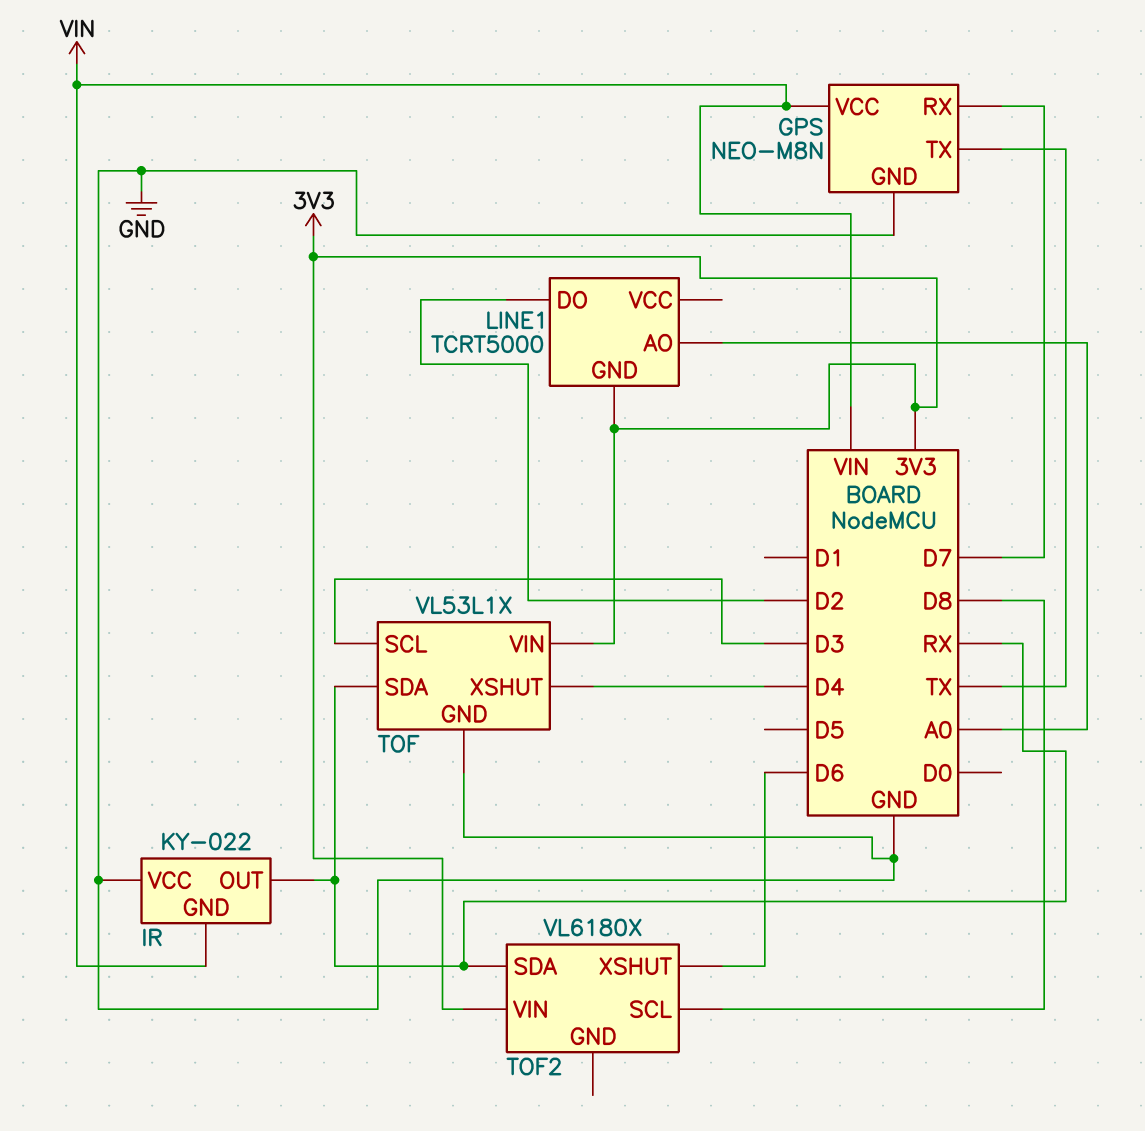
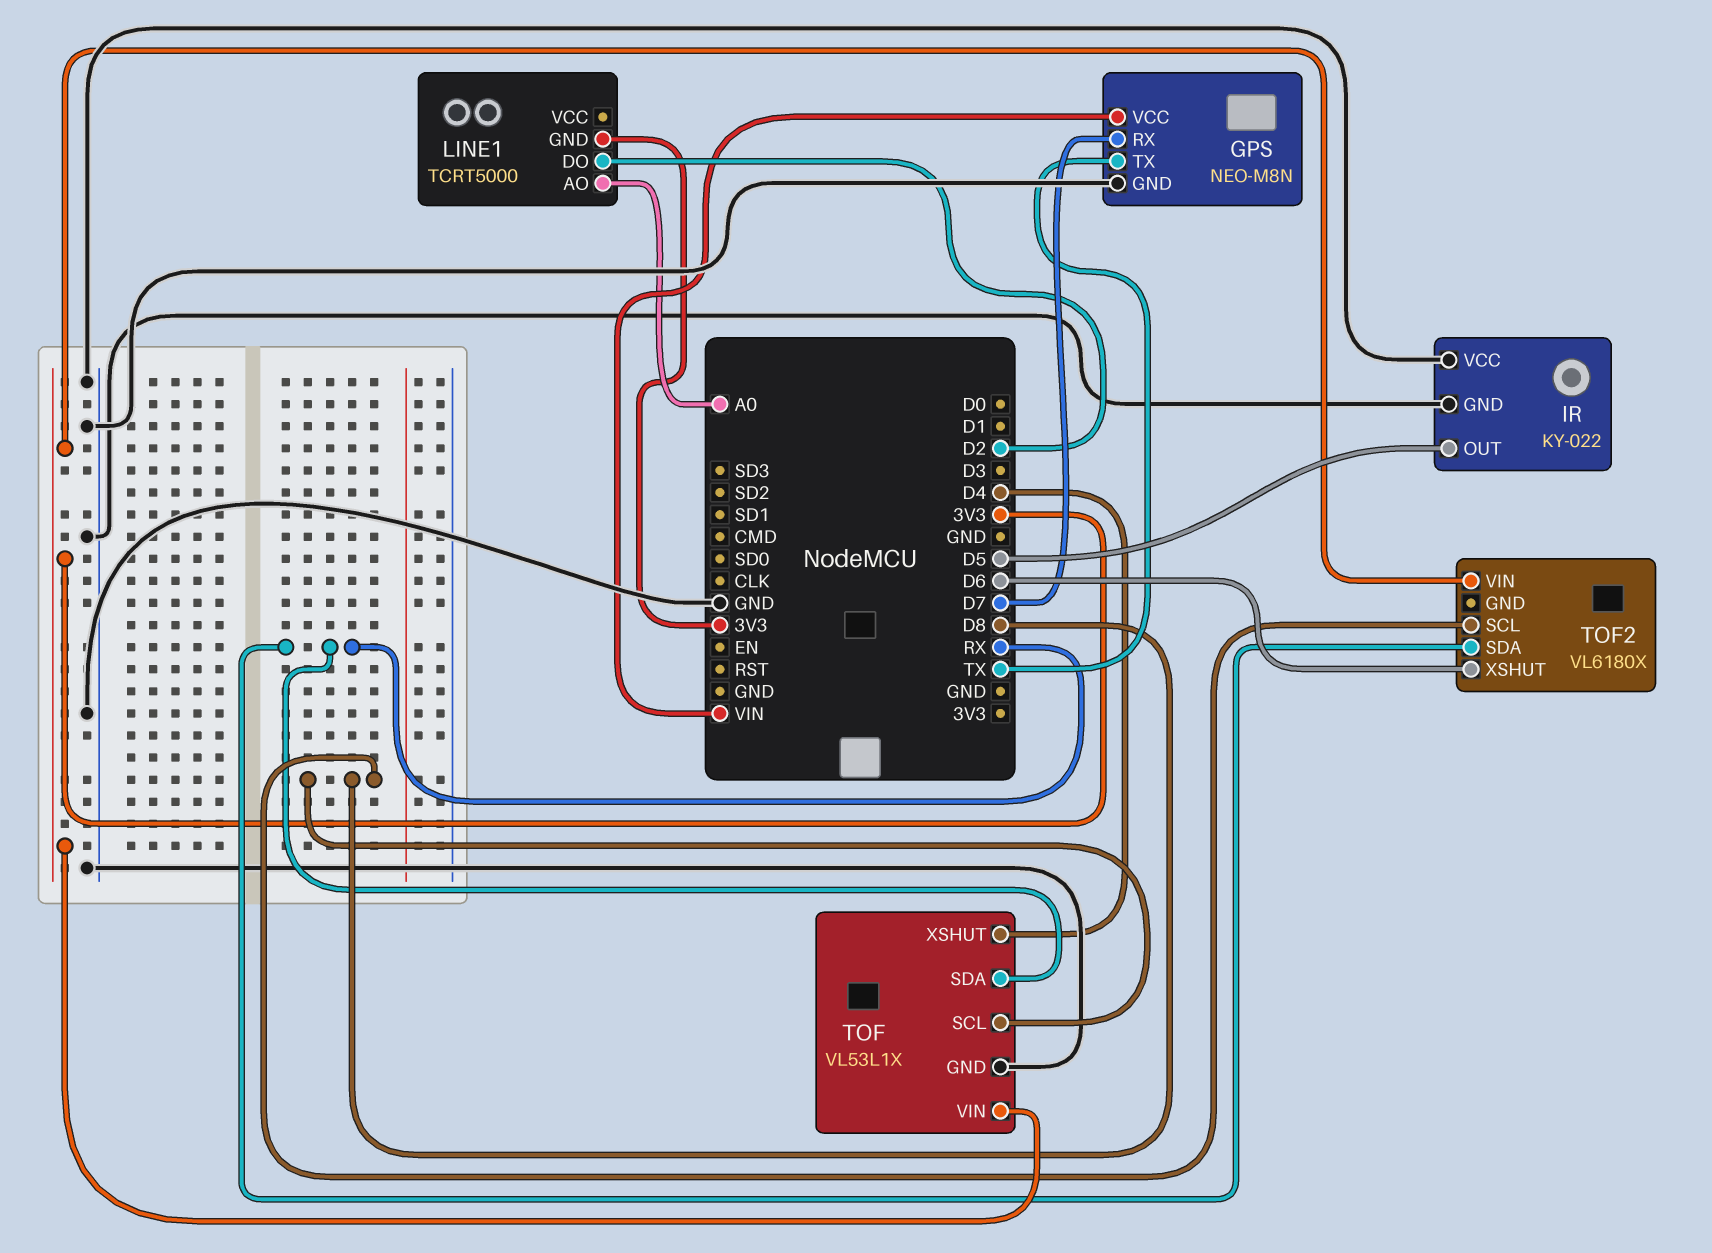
IR pin GND: VIN -> GND
IR pin OUT: RX -> D5
TOF pin SCL: D3 -> D8

